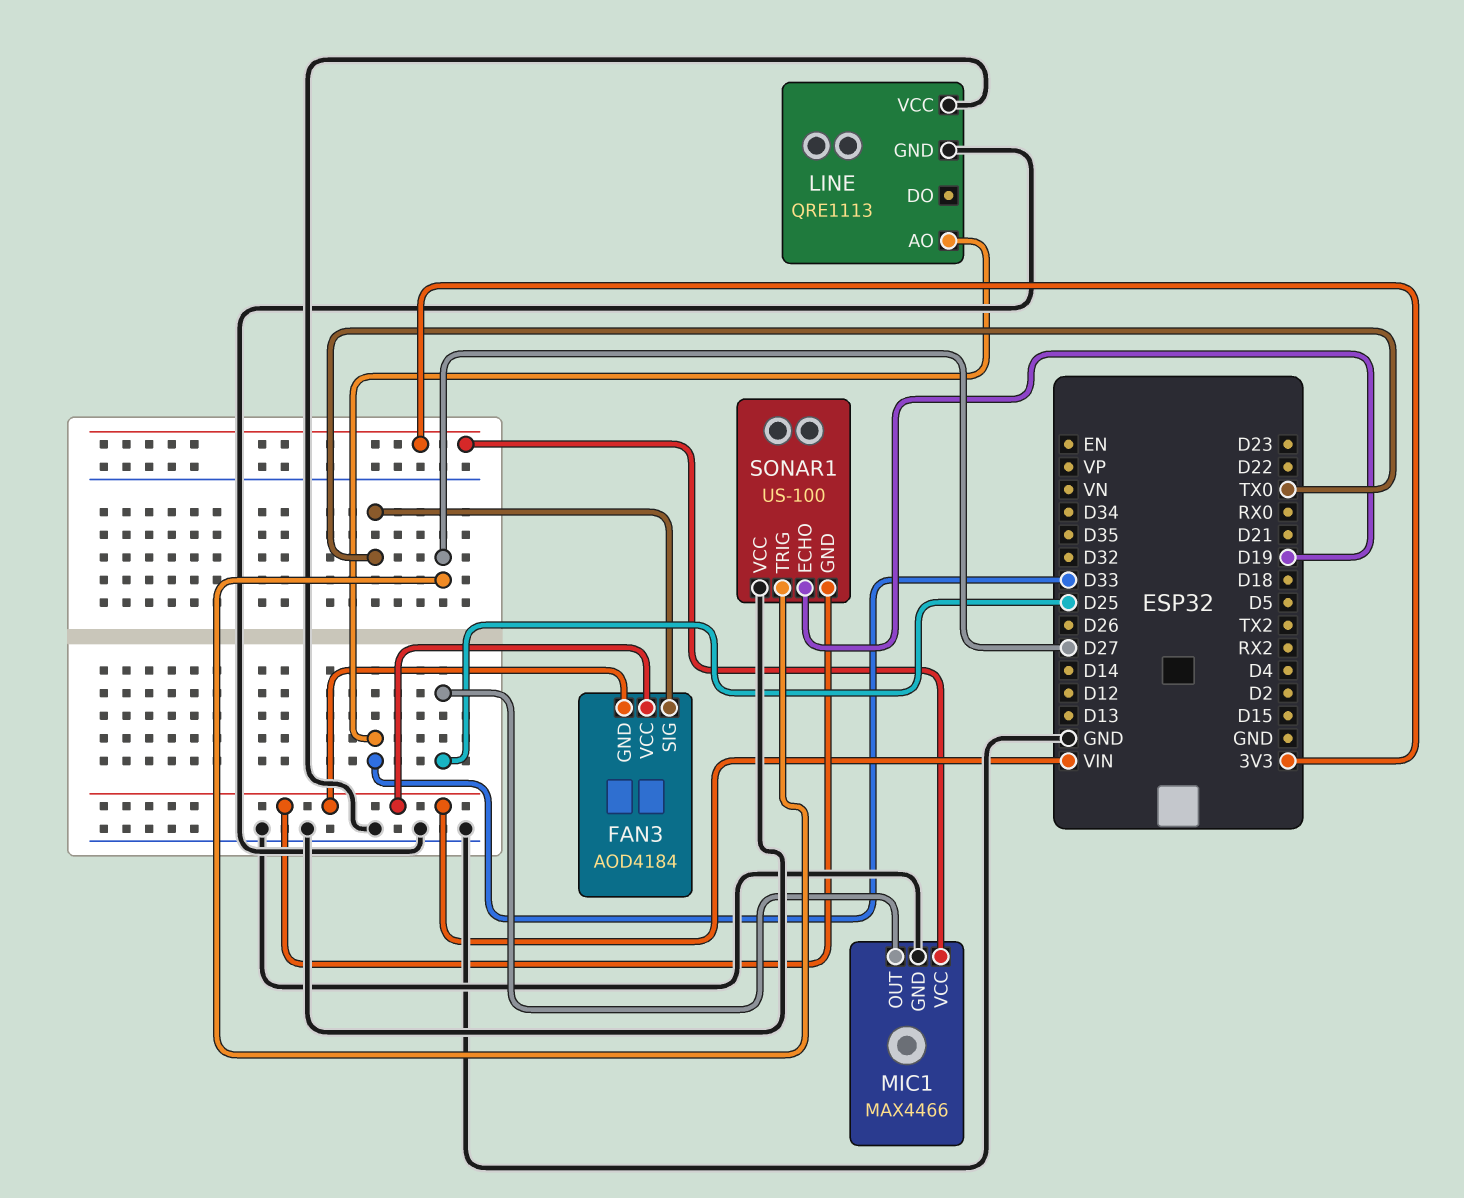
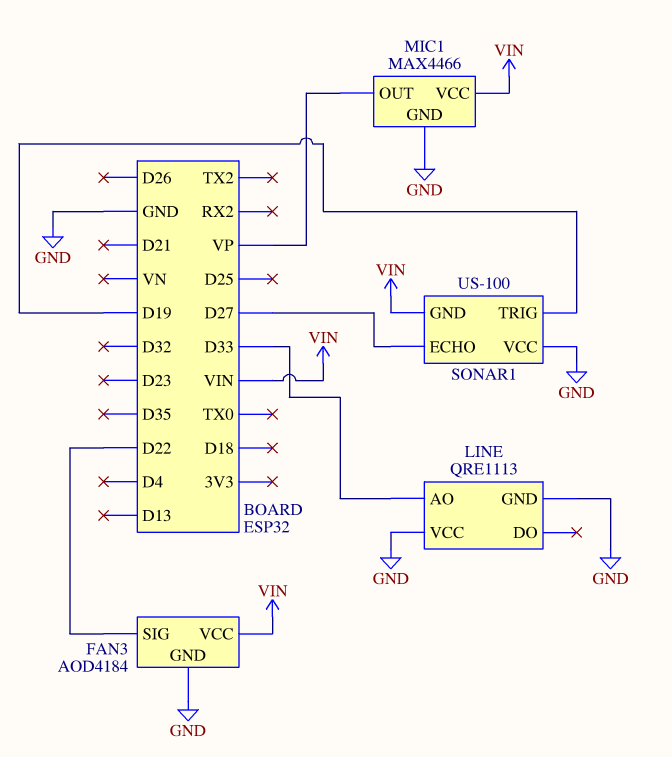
FAN3 pin GND: VIN -> GND
FAN3 pin SIG: TX0 -> D22
MIC1 pin OUT: D25 -> VP
MIC1 pin VCC: 3V3 -> VIN
SONAR1 pin ECHO: D19 -> D27
SONAR1 pin TRIG: D27 -> D19

